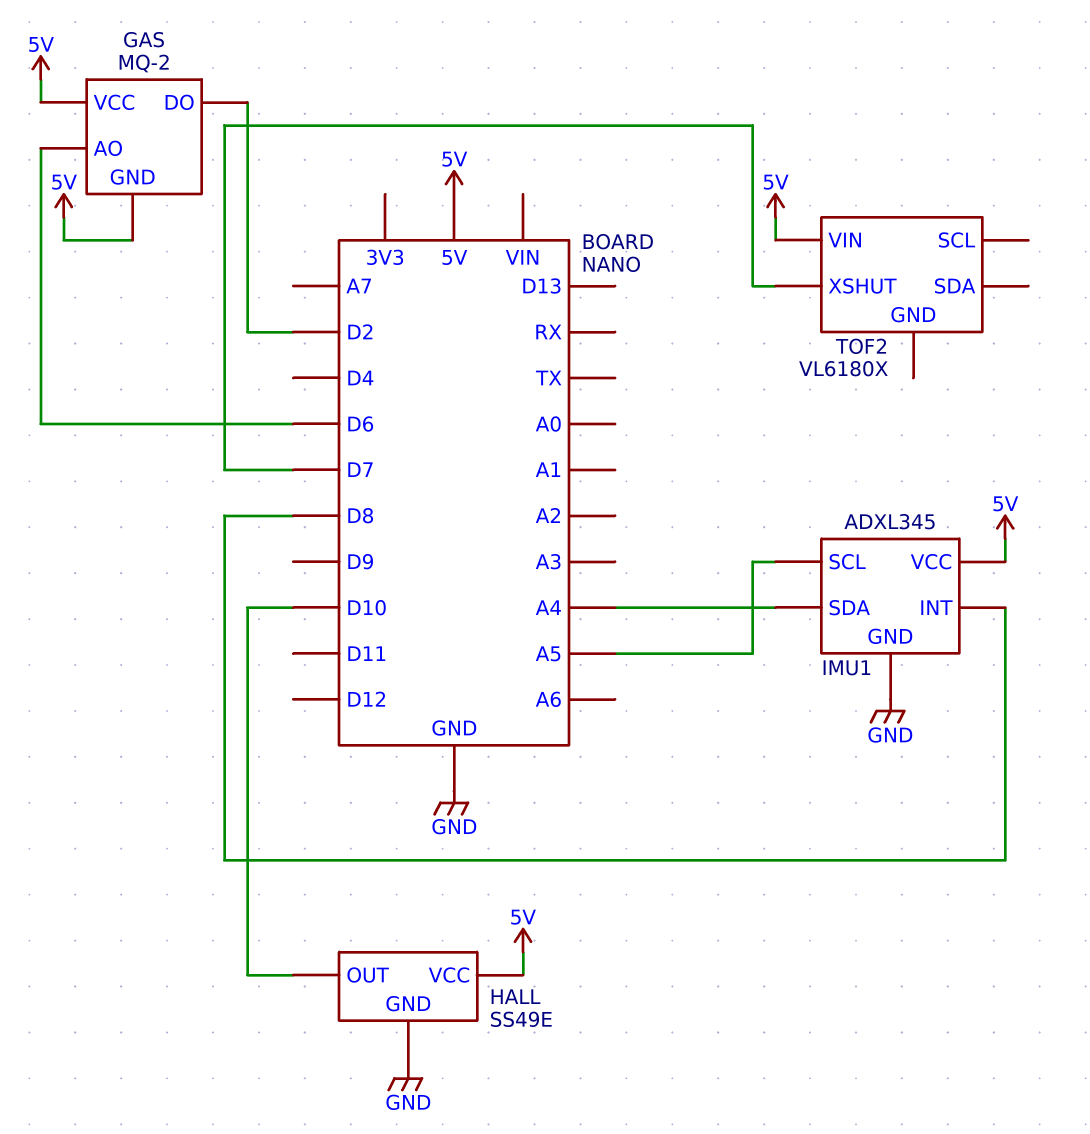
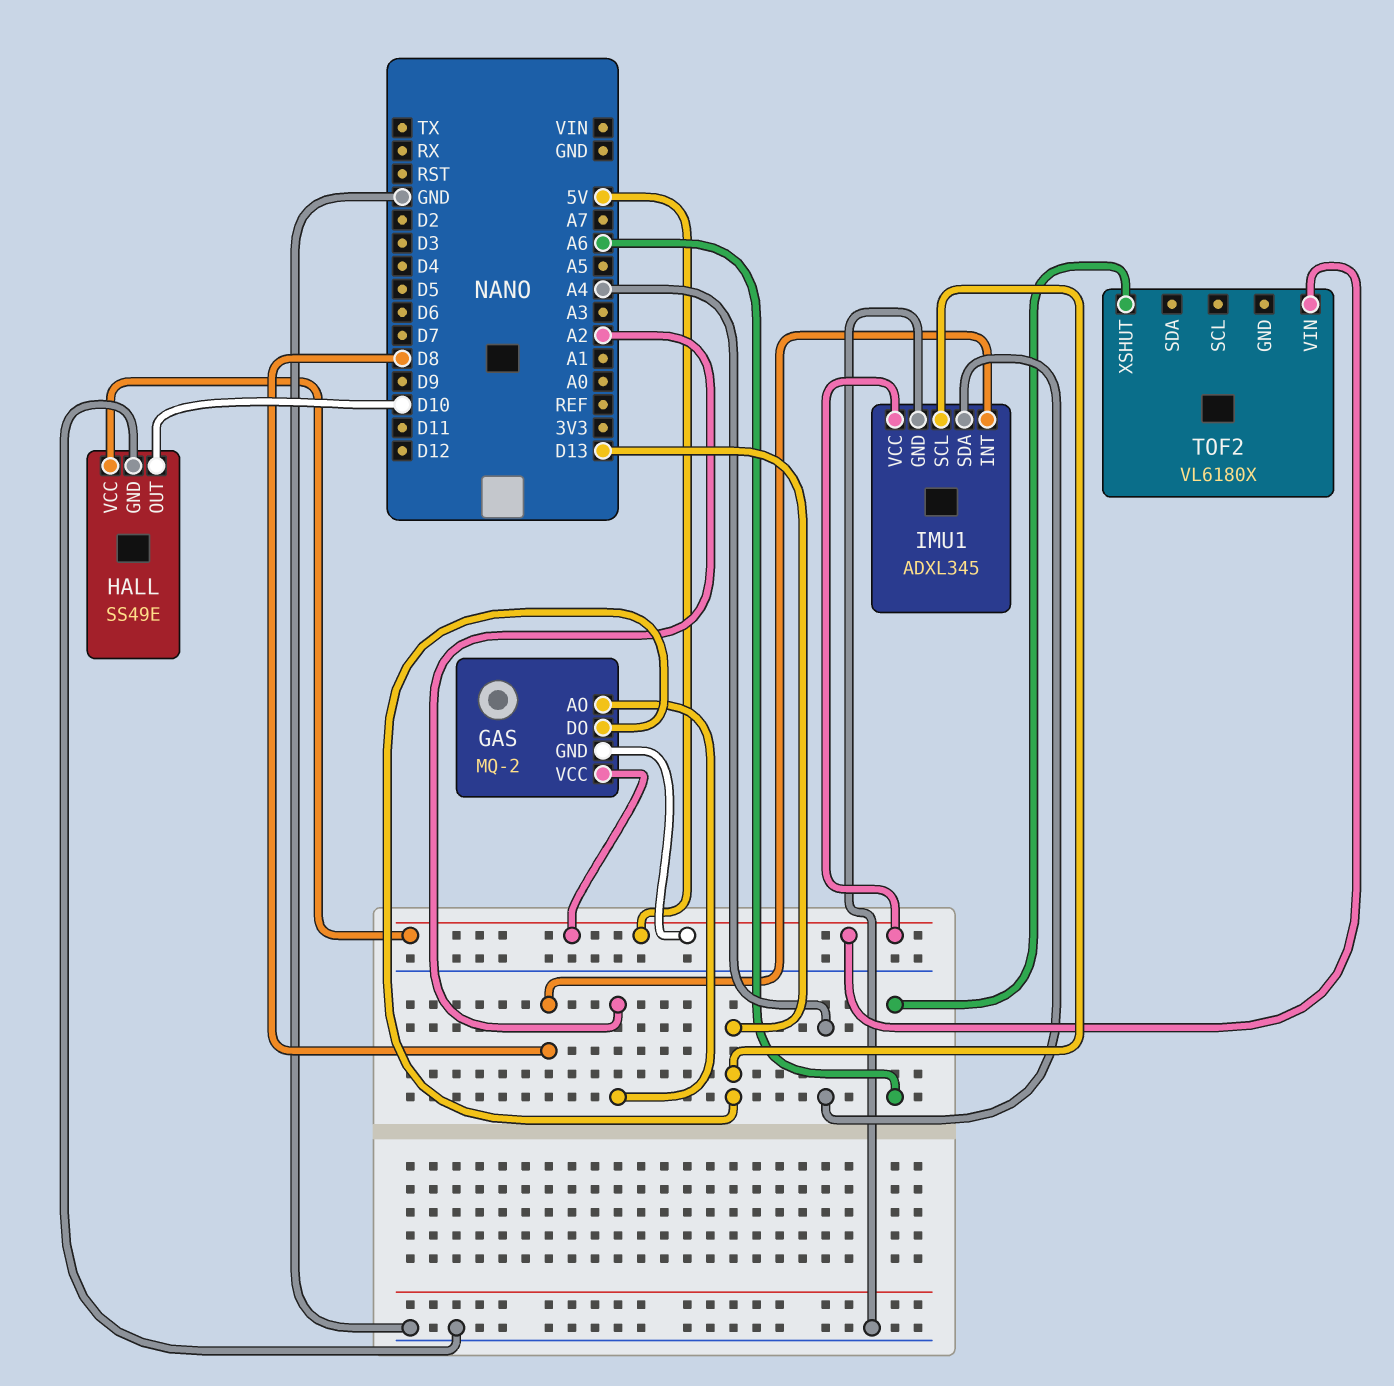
GAS pin AO: D6 -> A2
GAS pin DO: D2 -> D13
IMU1 pin SCL: A5 -> D13
TOF2 pin XSHUT: D7 -> A6

